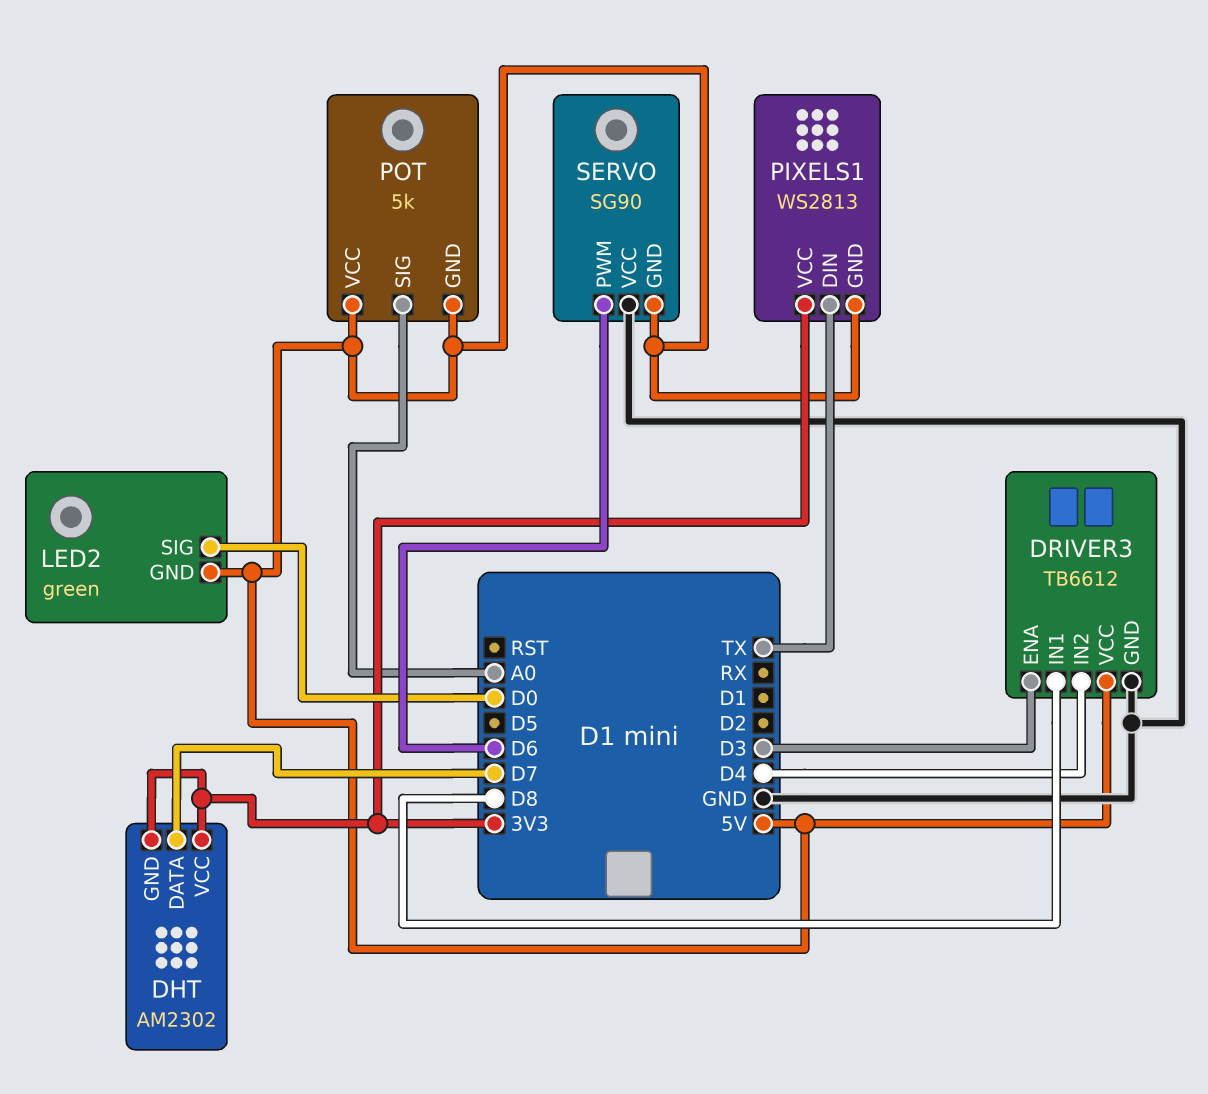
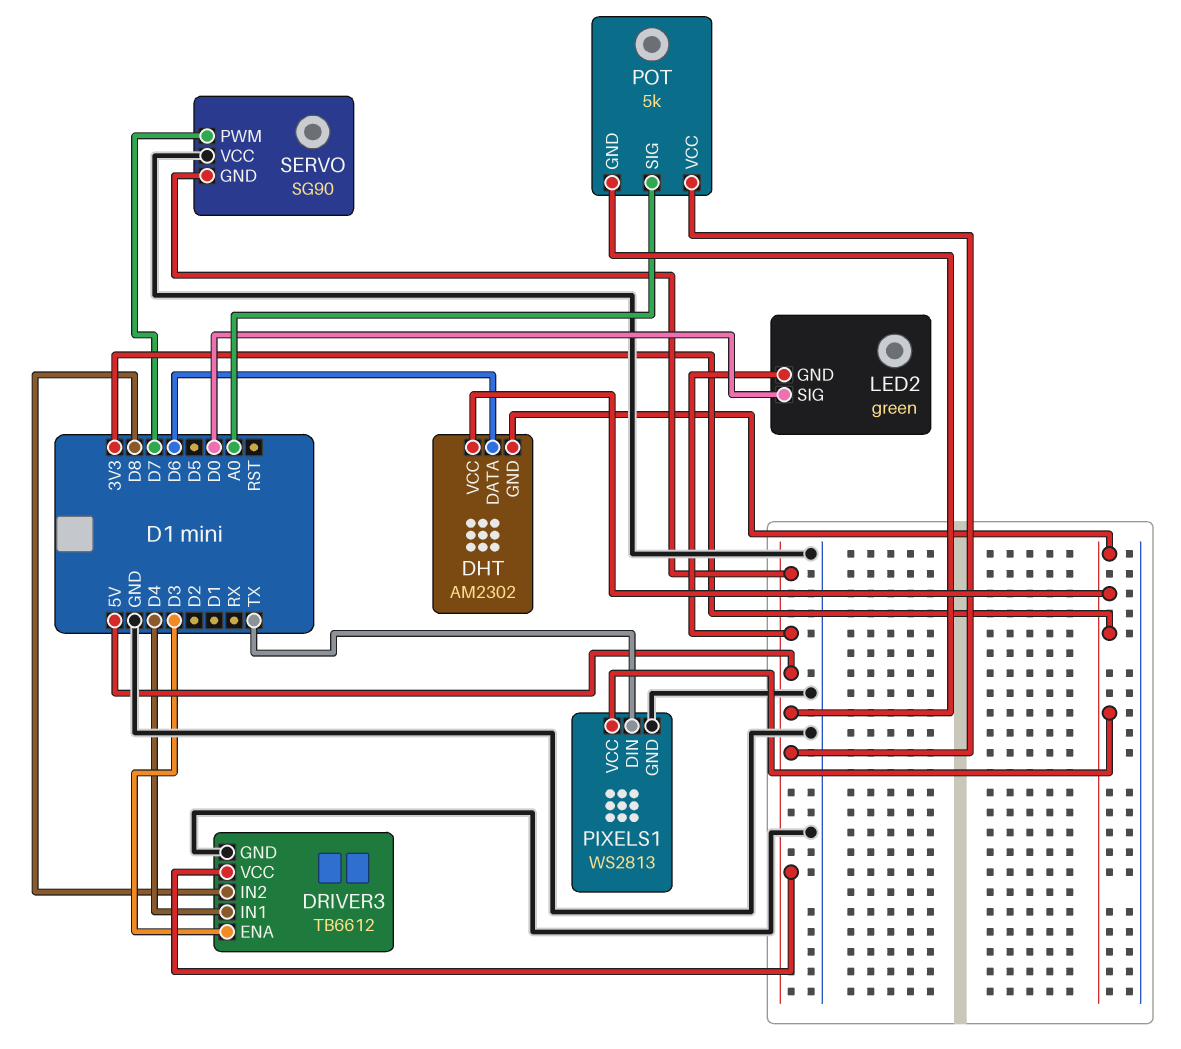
DHT pin DATA: D7 -> D6
DRIVER3 pin IN1: D8 -> D4
DRIVER3 pin IN2: D4 -> D8
PIXELS1 pin GND: 5V -> GND
SERVO pin PWM: D6 -> D7

